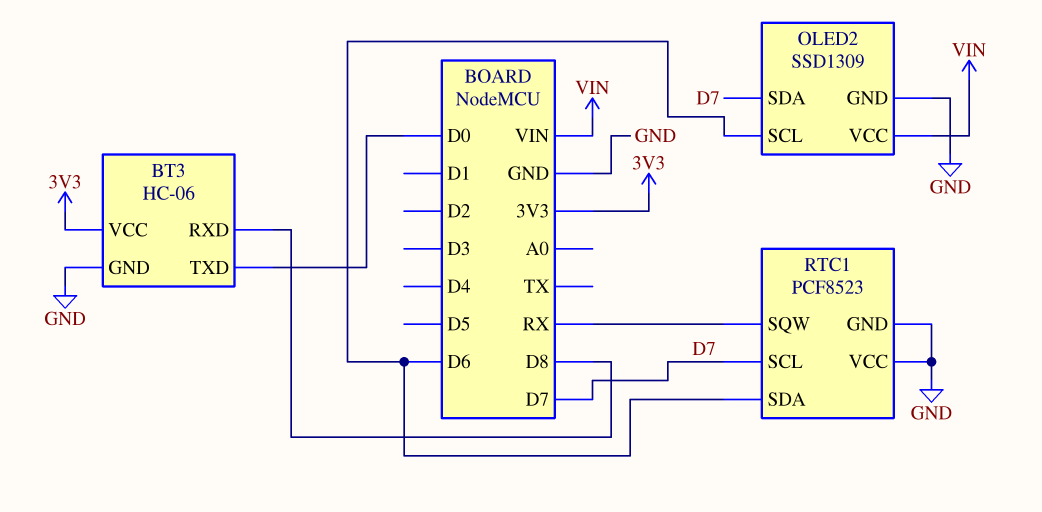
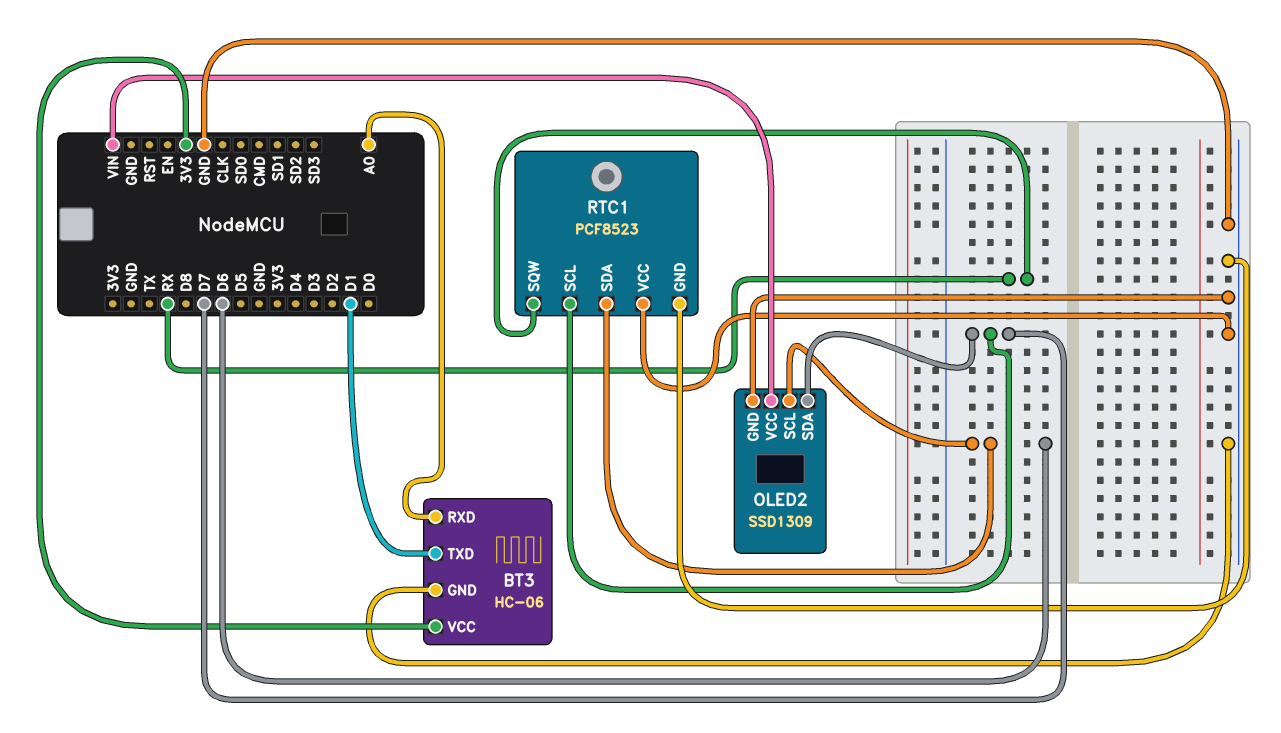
BT3 pin RXD: D8 -> A0
BT3 pin TXD: D0 -> D1

